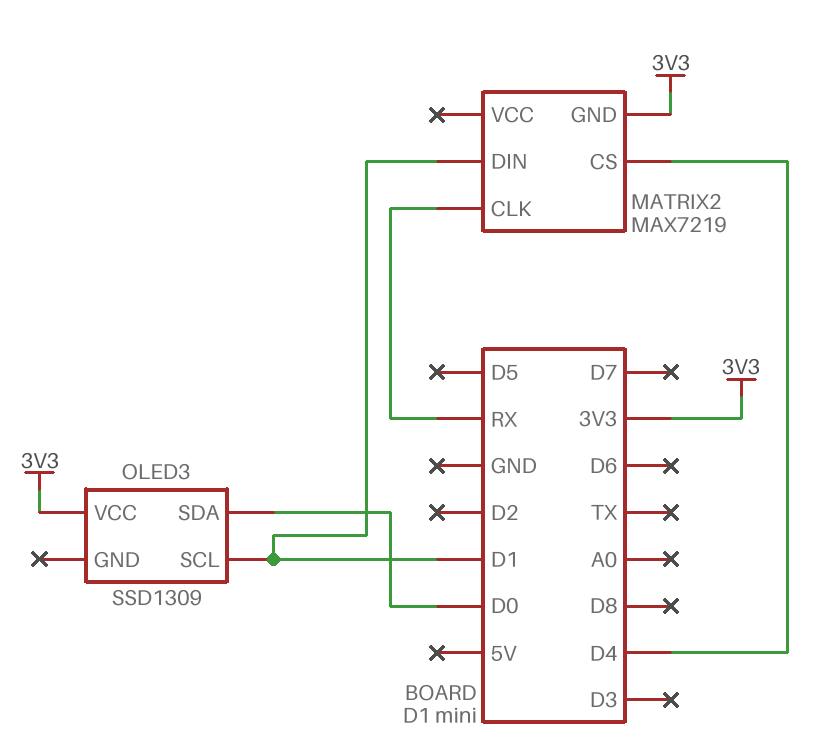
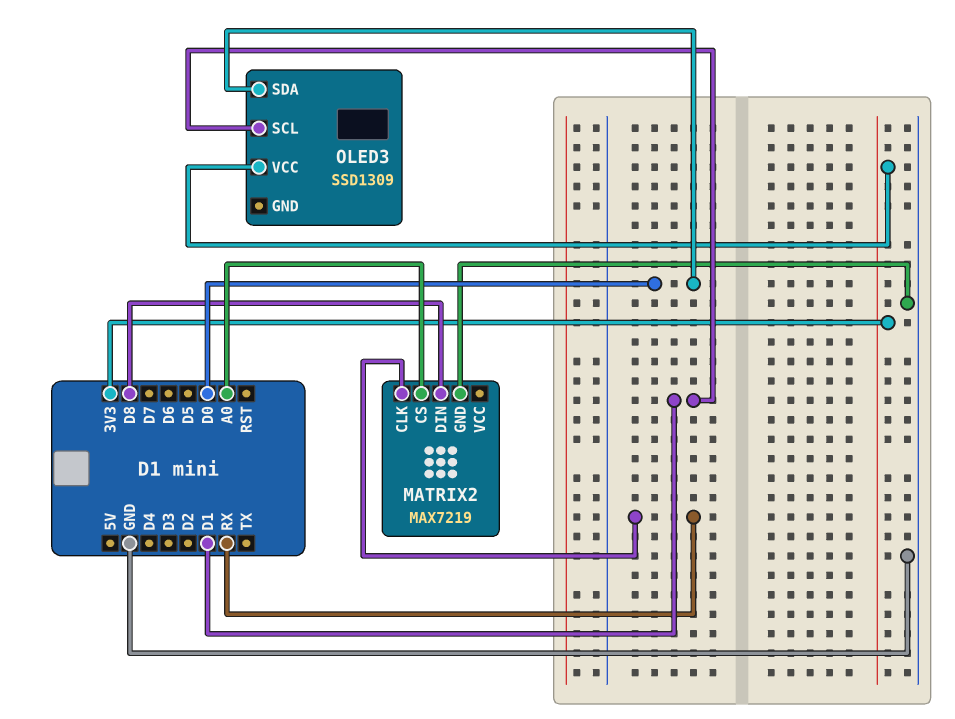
MATRIX2 pin CS: D4 -> A0
MATRIX2 pin DIN: D1 -> D8
MATRIX2 pin GND: 3V3 -> GND

